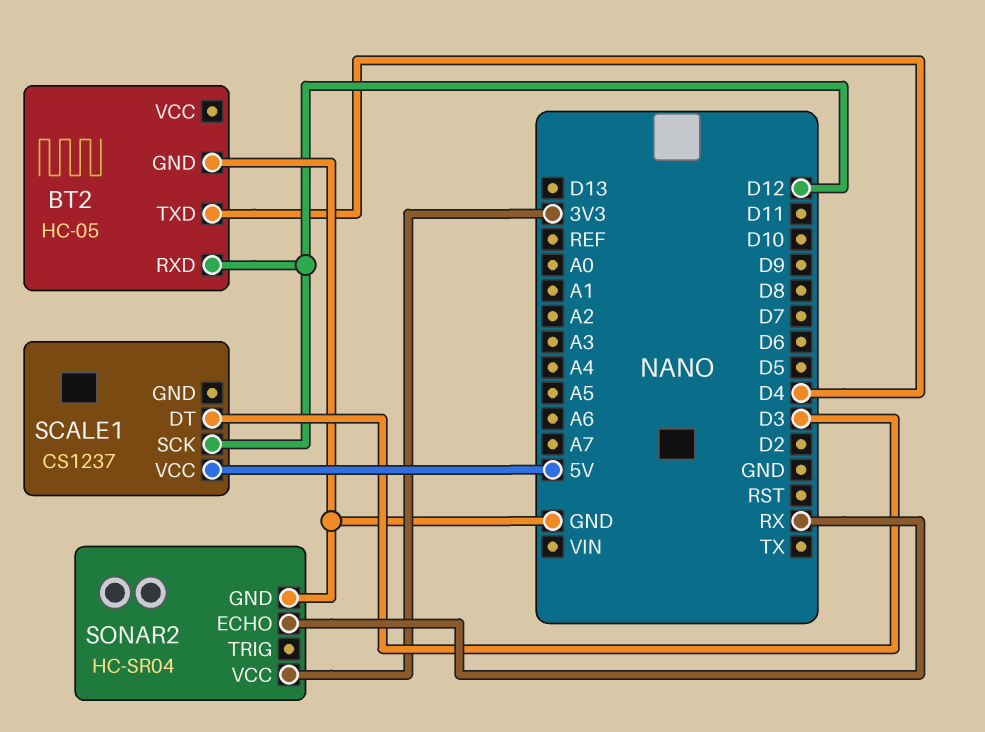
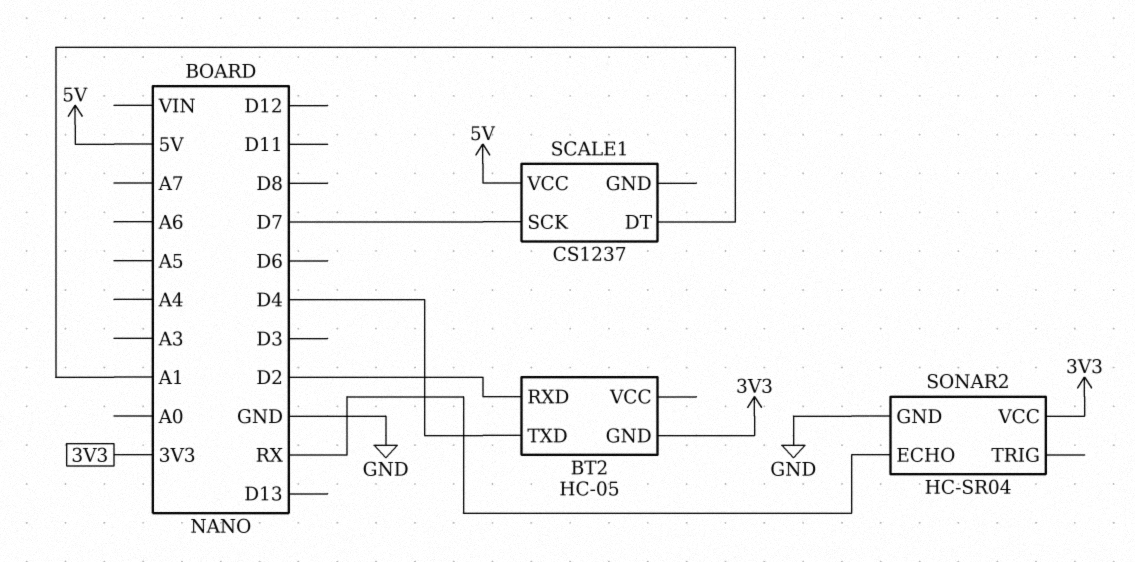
BT2 pin GND: GND -> 3V3
BT2 pin RXD: D12 -> D2
SCALE1 pin DT: D3 -> A1
SCALE1 pin SCK: D12 -> D7

